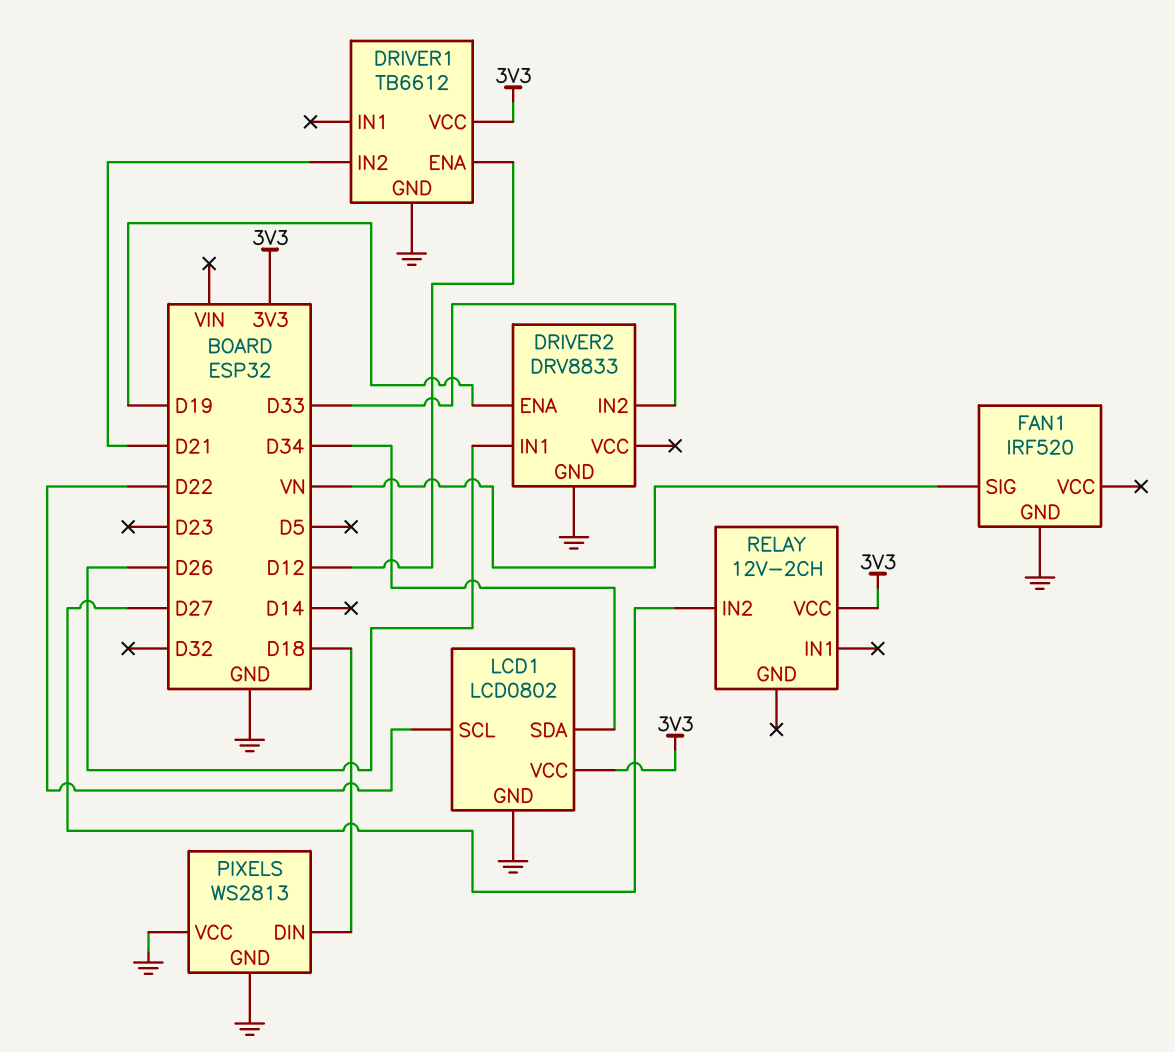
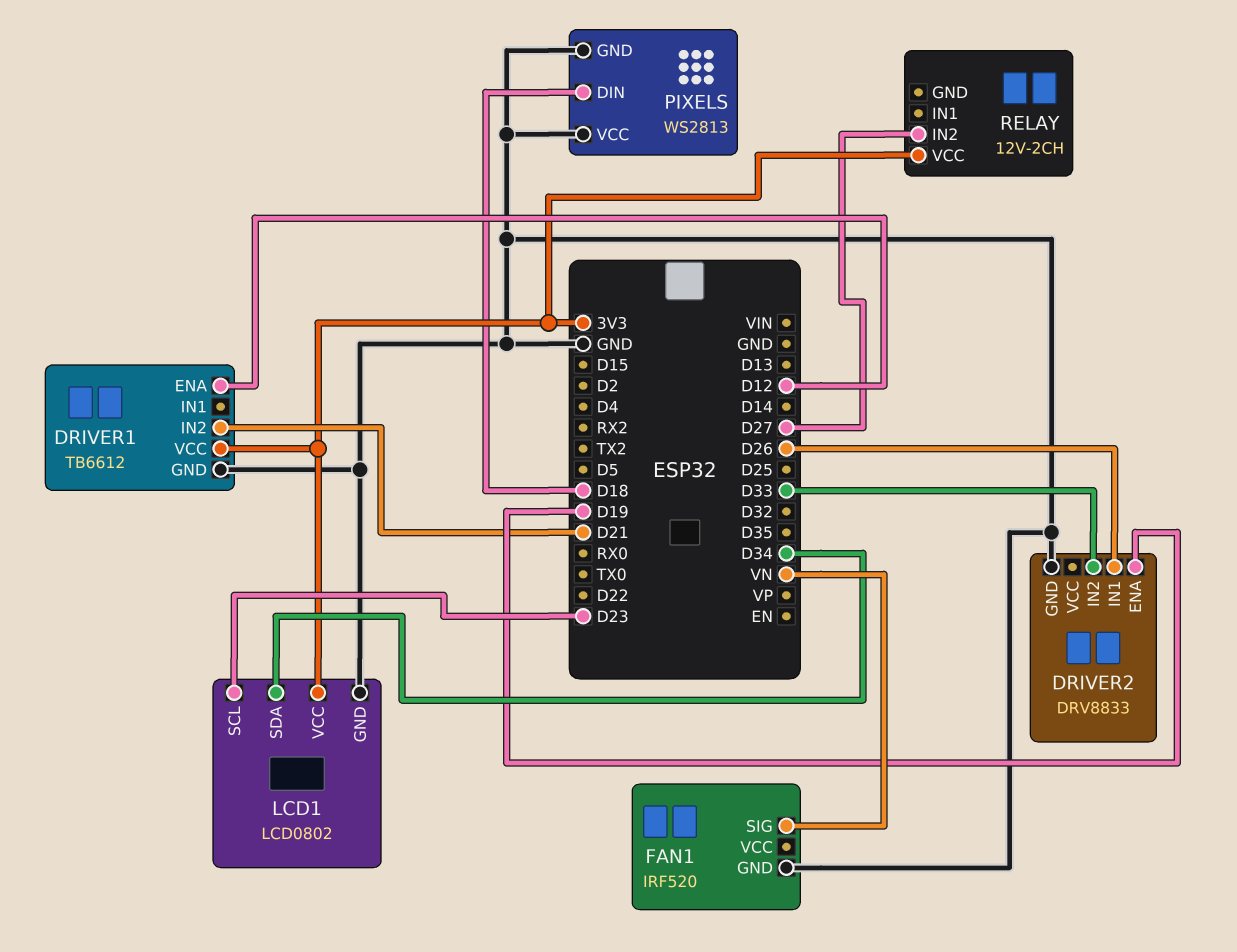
LCD1 pin SCL: D22 -> D23

